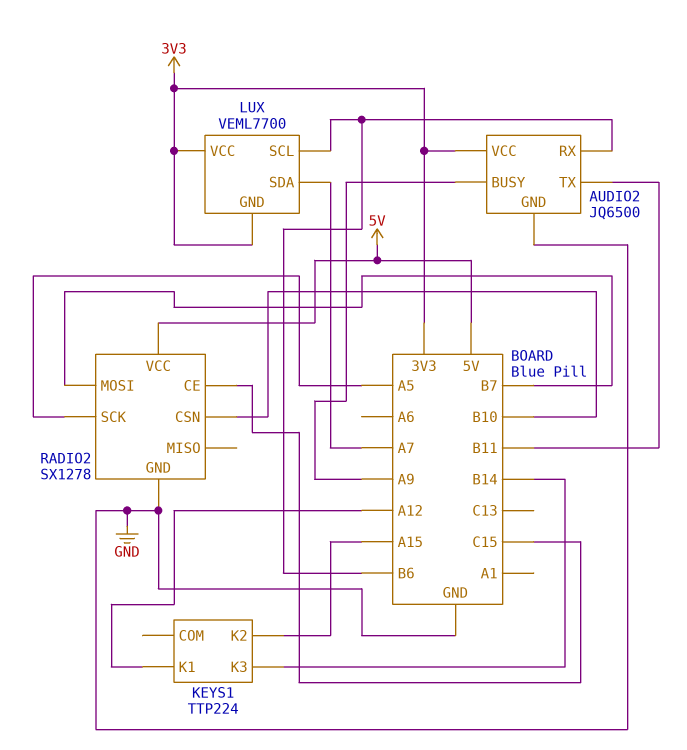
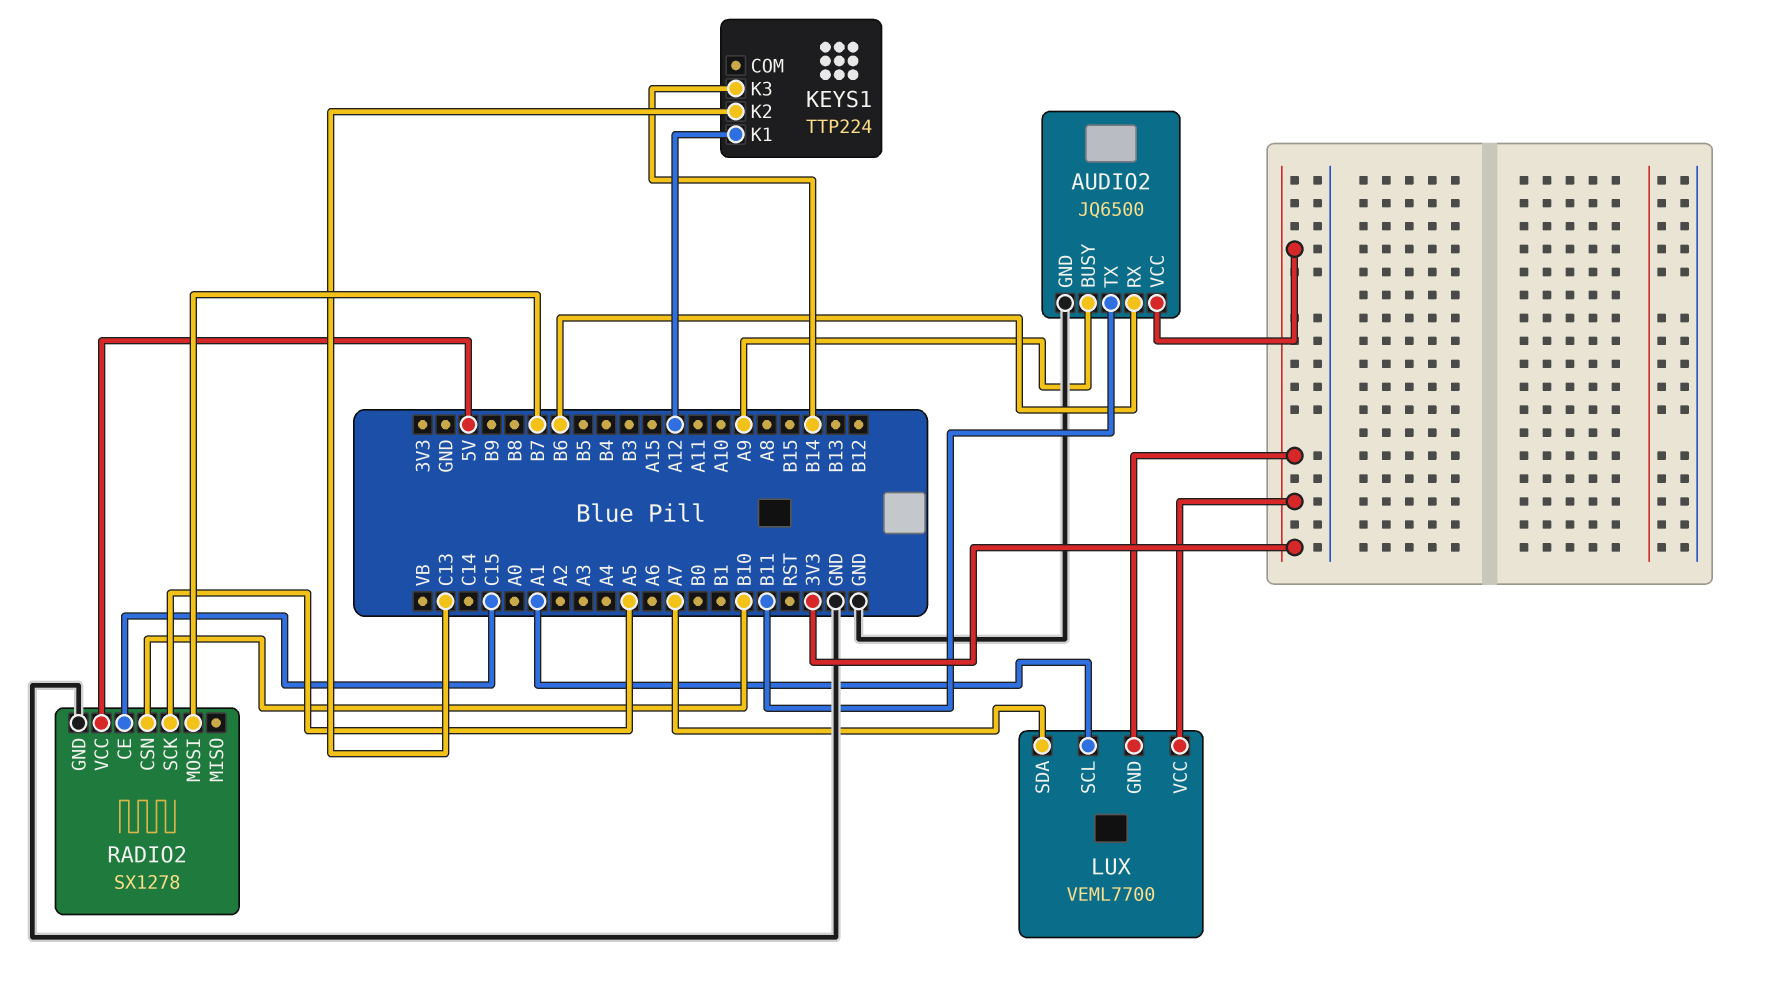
KEYS1 pin K2: A15 -> C13
LUX pin SCL: B6 -> A1

